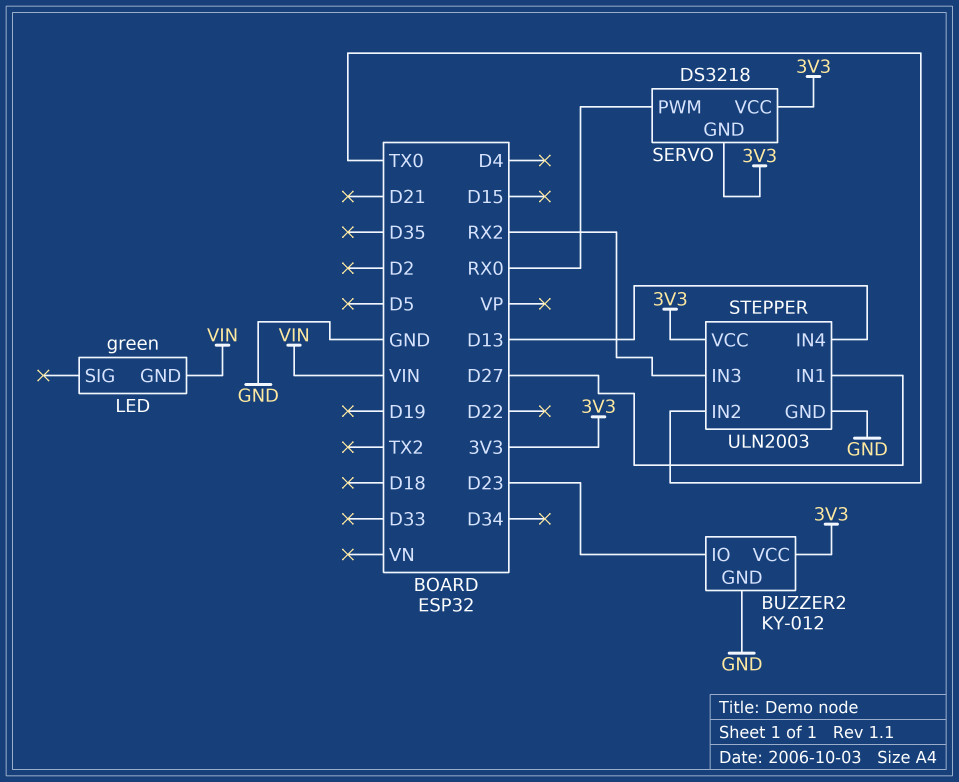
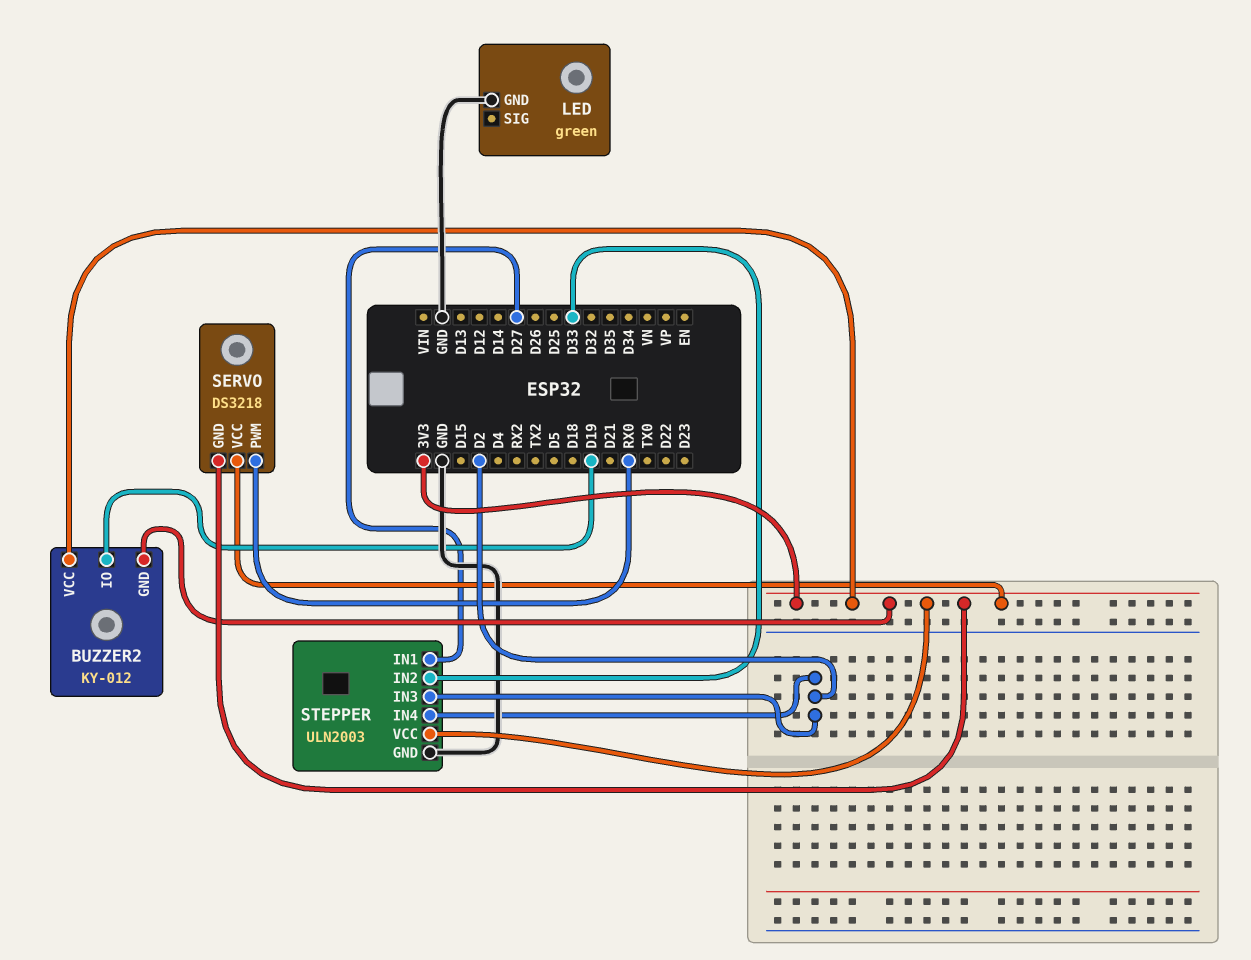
BUZZER2 pin GND: GND -> 3V3
BUZZER2 pin IO: D23 -> D19
LED pin GND: VIN -> GND
STEPPER pin IN2: TX0 -> D33
STEPPER pin IN3: RX2 -> D2
STEPPER pin IN4: D13 -> D2

